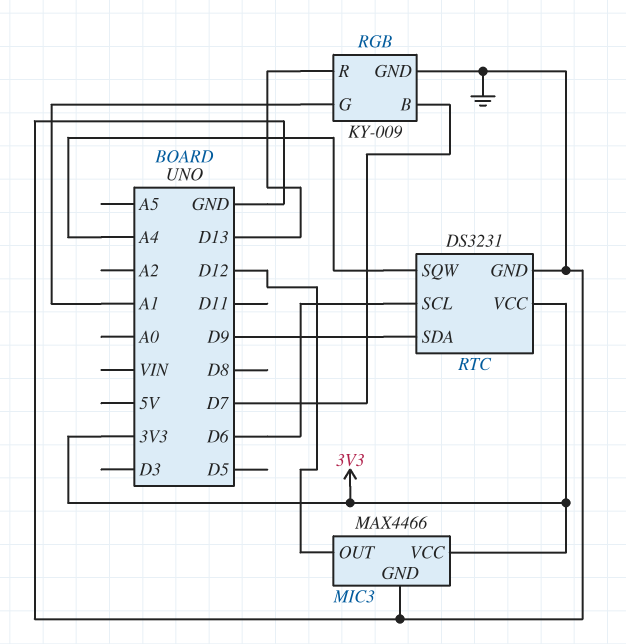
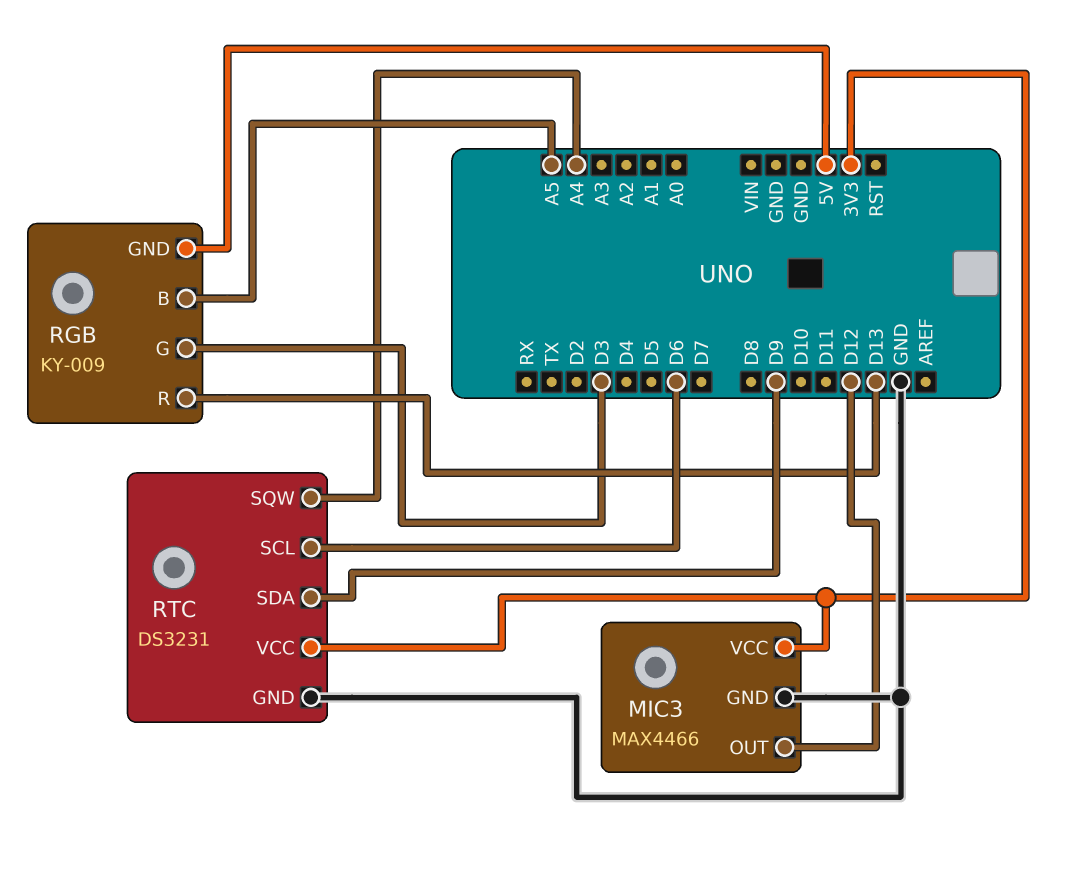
RGB pin B: D7 -> A5
RGB pin G: A1 -> D3
RGB pin GND: GND -> 5V

